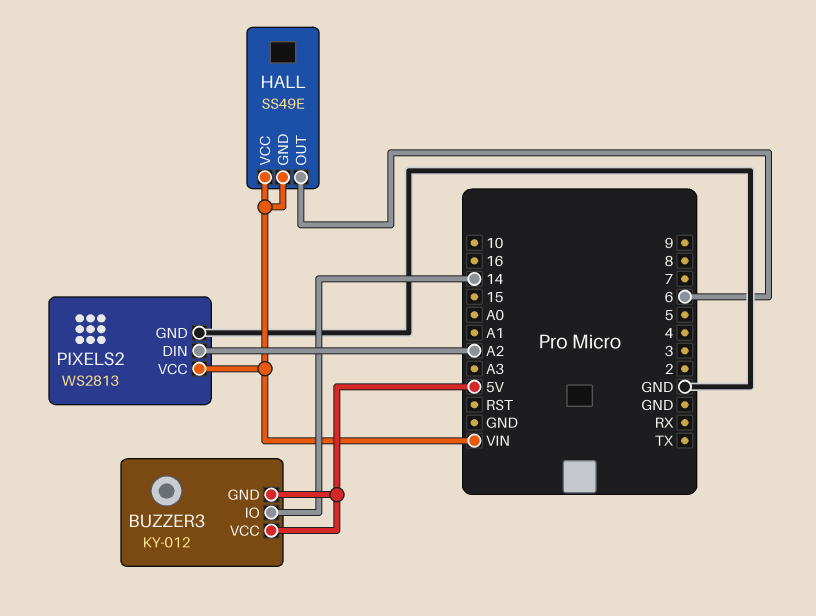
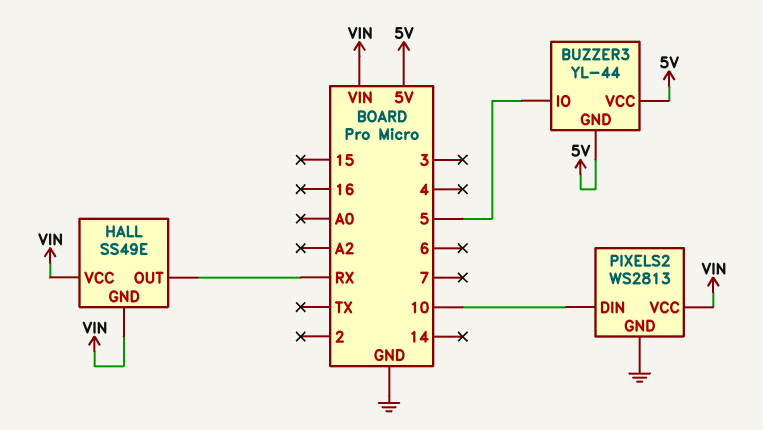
BUZZER3: KY-012 -> YL-44
BUZZER3 pin IO: 14 -> 5
HALL pin OUT: 6 -> RX
PIXELS2 pin DIN: A2 -> 10

